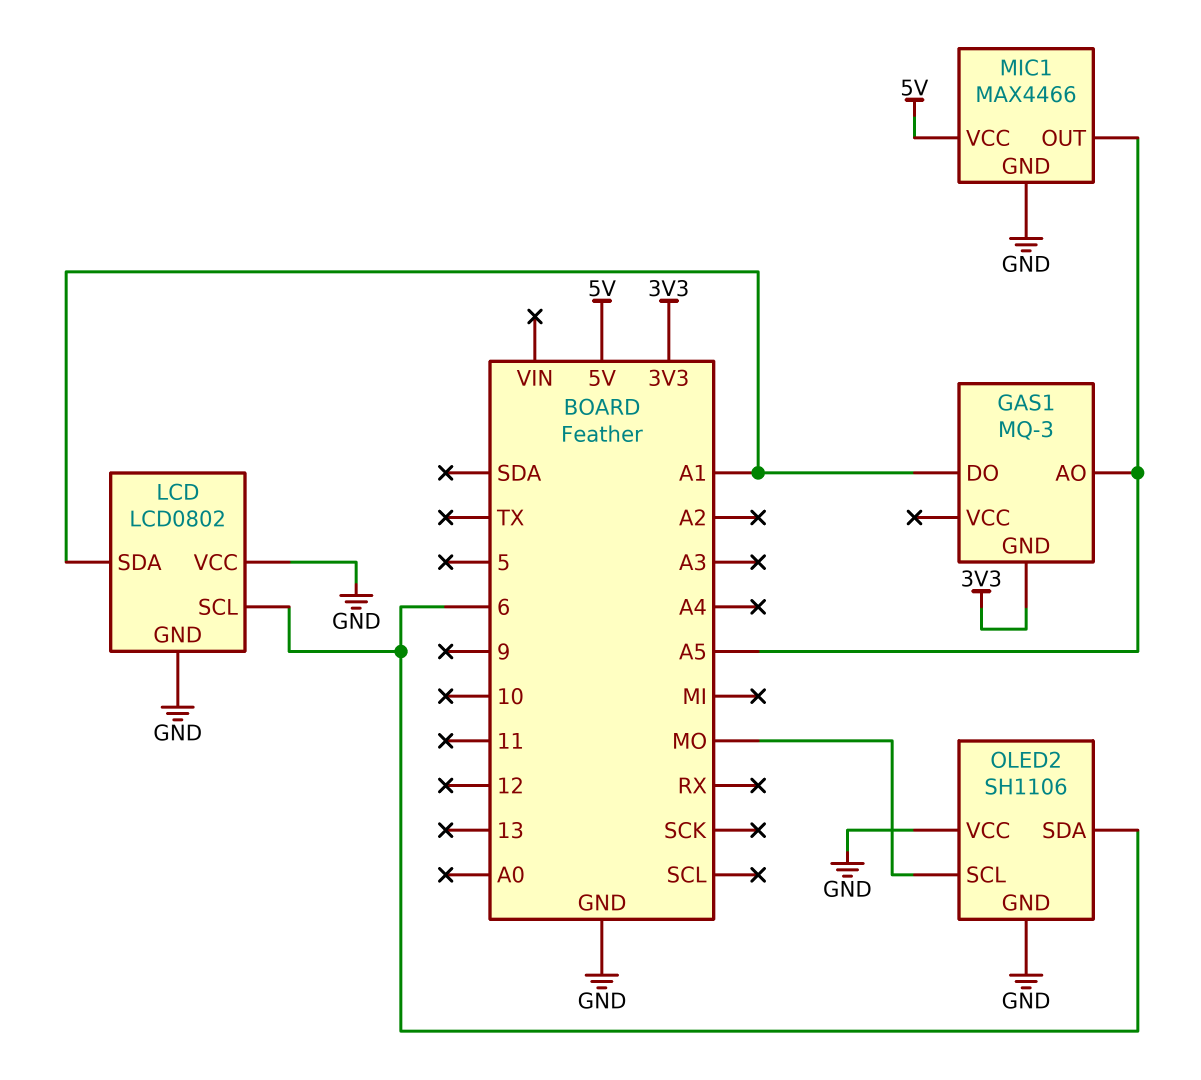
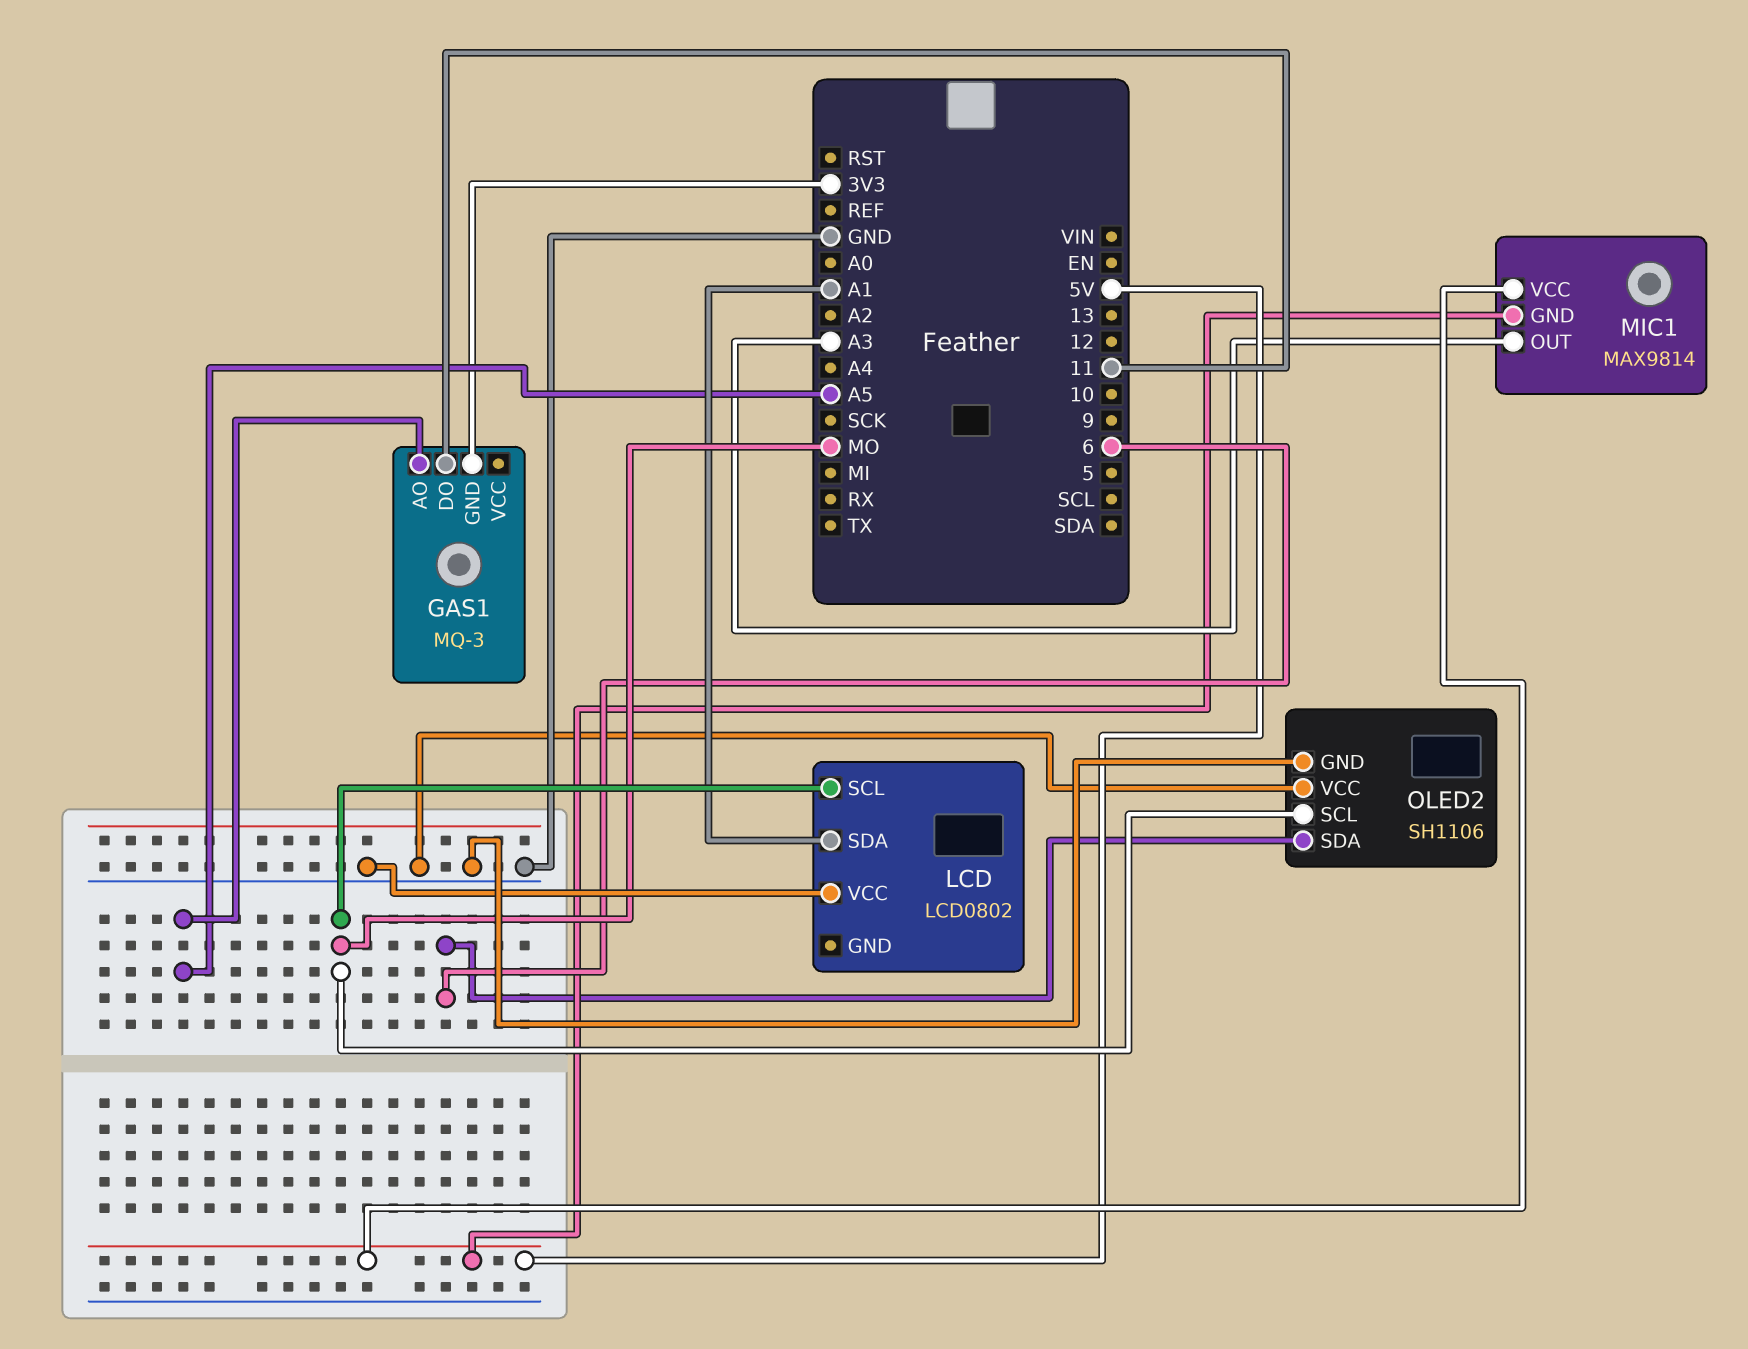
GAS1 pin DO: A1 -> 11
LCD pin GND: GND -> none
LCD pin SCL: 6 -> MO
MIC1: MAX4466 -> MAX9814
MIC1 pin GND: GND -> 5V
MIC1 pin OUT: A5 -> A3

